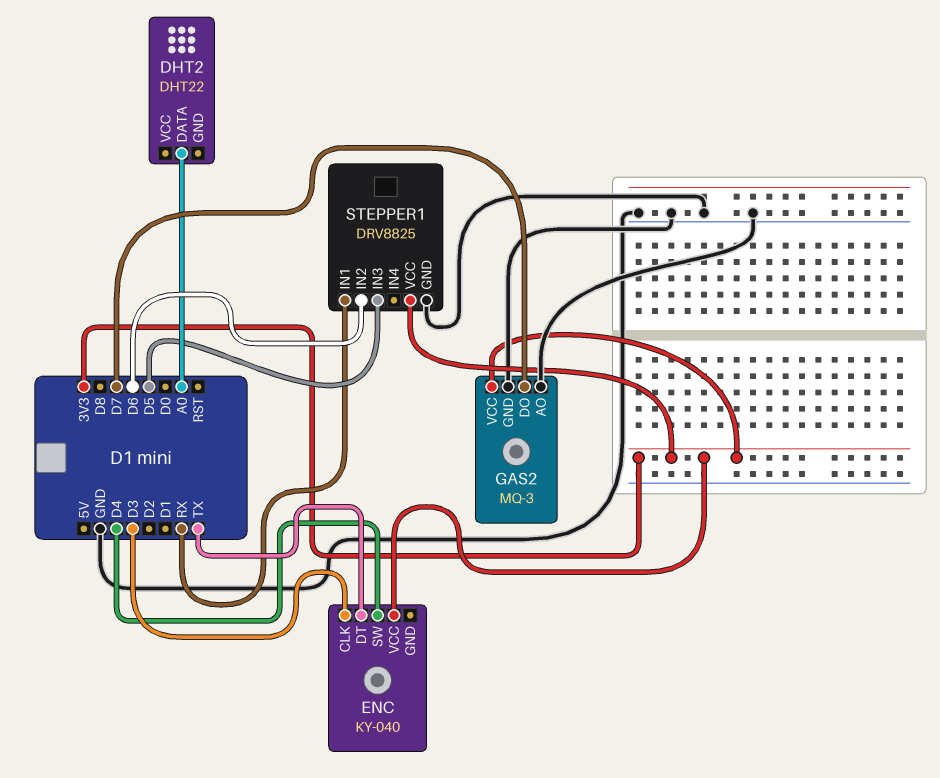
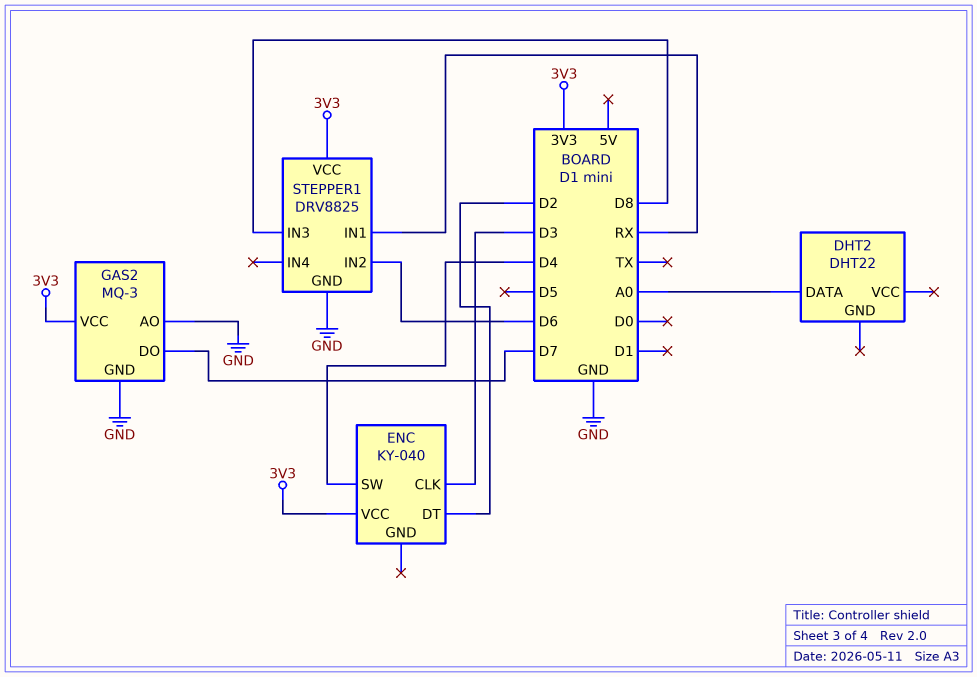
ENC pin DT: TX -> D2
STEPPER1 pin IN3: D5 -> D8

